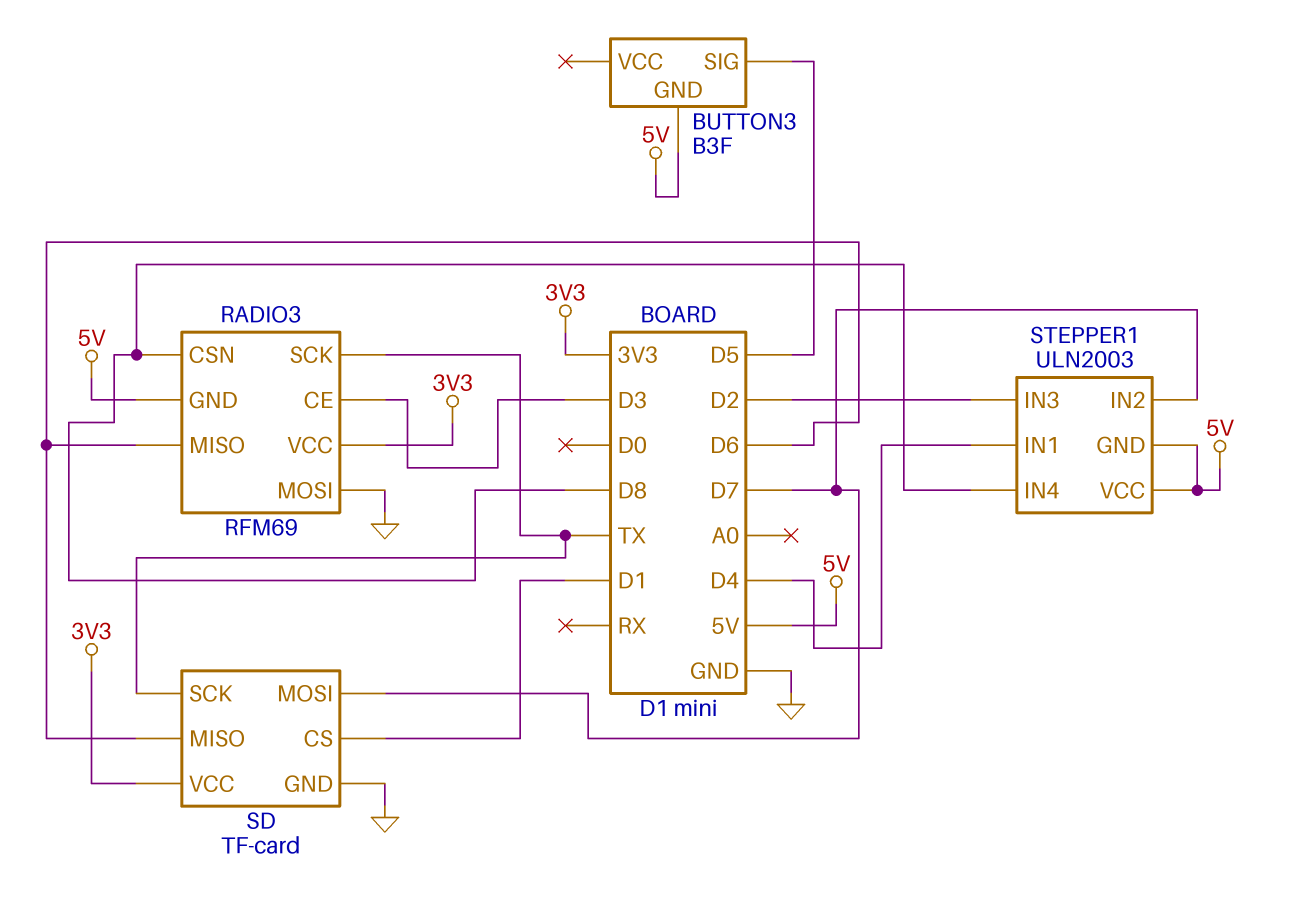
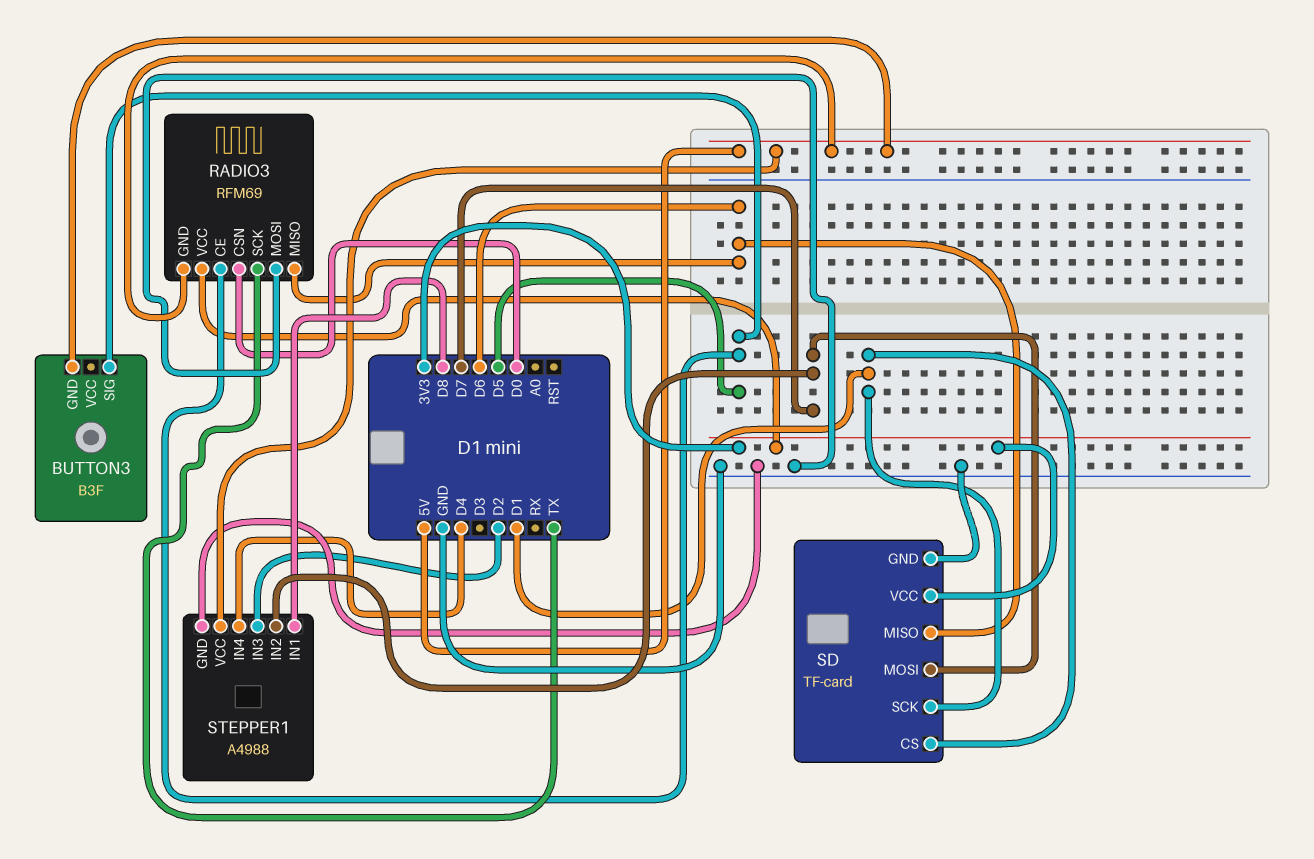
RADIO3 pin CE: D3 -> D5
RADIO3 pin CSN: D8 -> D0
SD pin SCK: TX -> D1
STEPPER1: ULN2003 -> A4988
STEPPER1 pin GND: 5V -> GND
STEPPER1 pin IN1: D4 -> D8
STEPPER1 pin IN4: D8 -> D4

